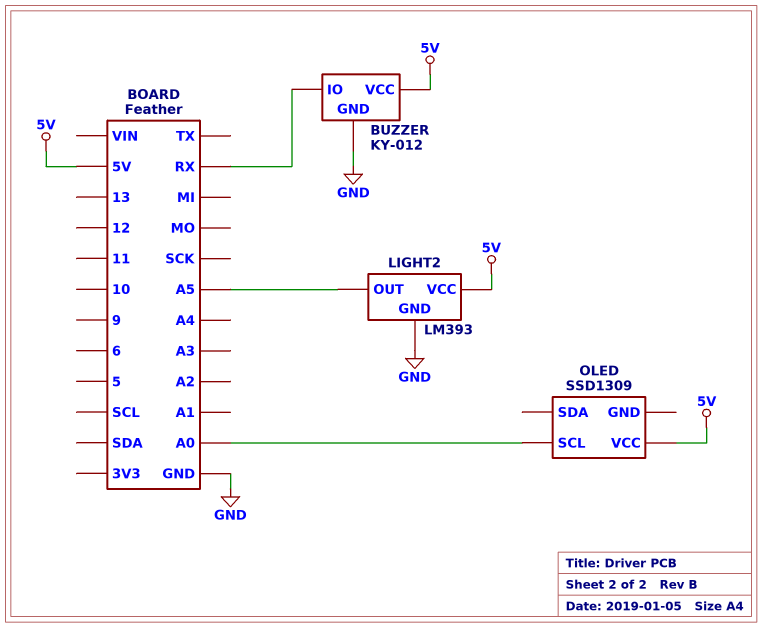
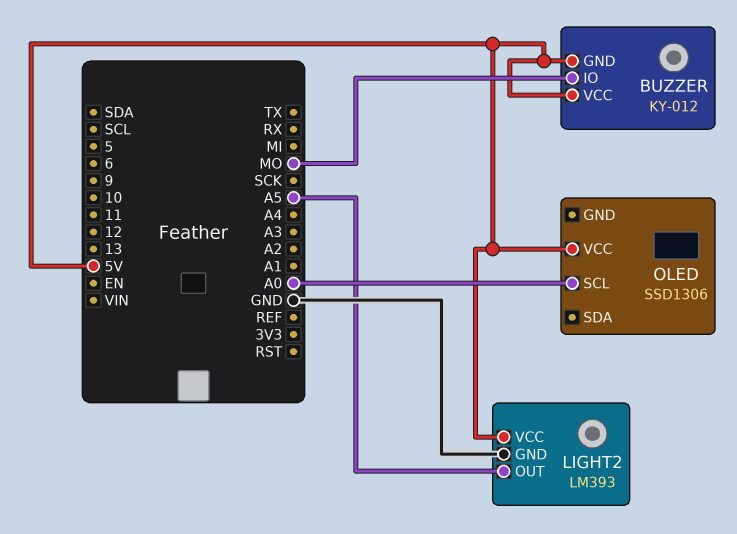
BUZZER pin GND: GND -> 5V
BUZZER pin IO: RX -> MO
OLED: SSD1309 -> SSD1306

